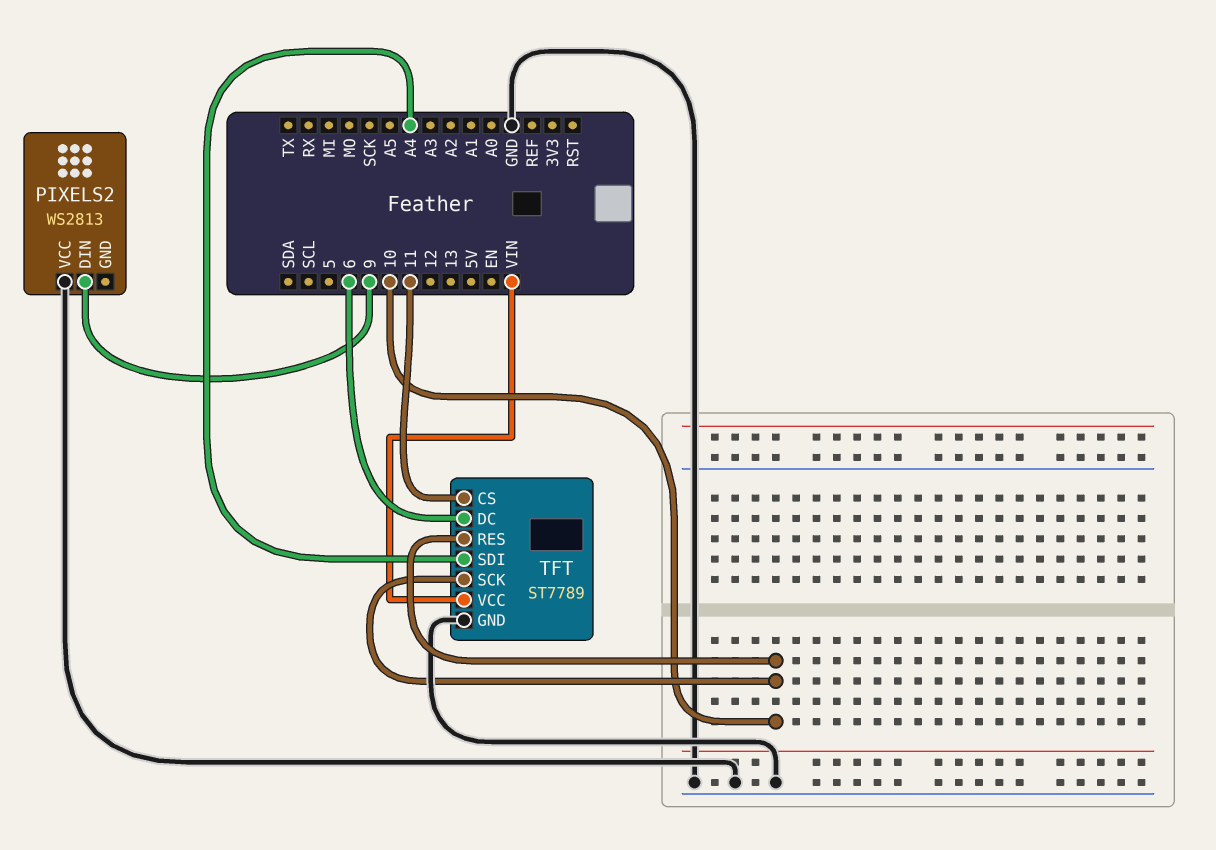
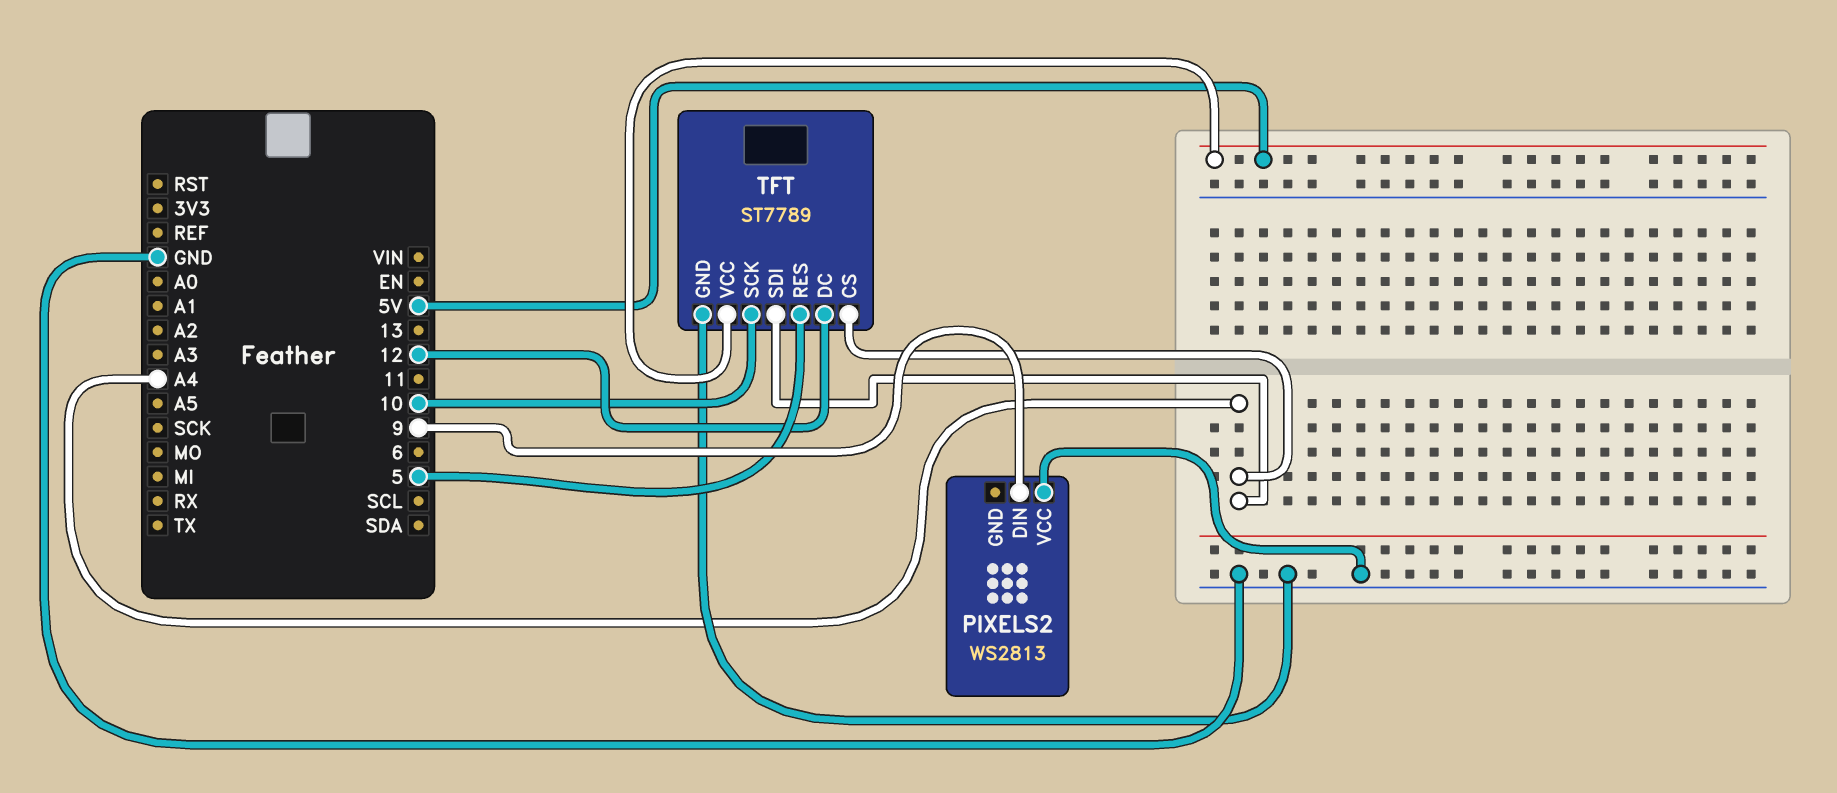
TFT pin CS: 11 -> A4
TFT pin DC: 6 -> 12
TFT pin RES: 10 -> 5
TFT pin VCC: VIN -> 5V

